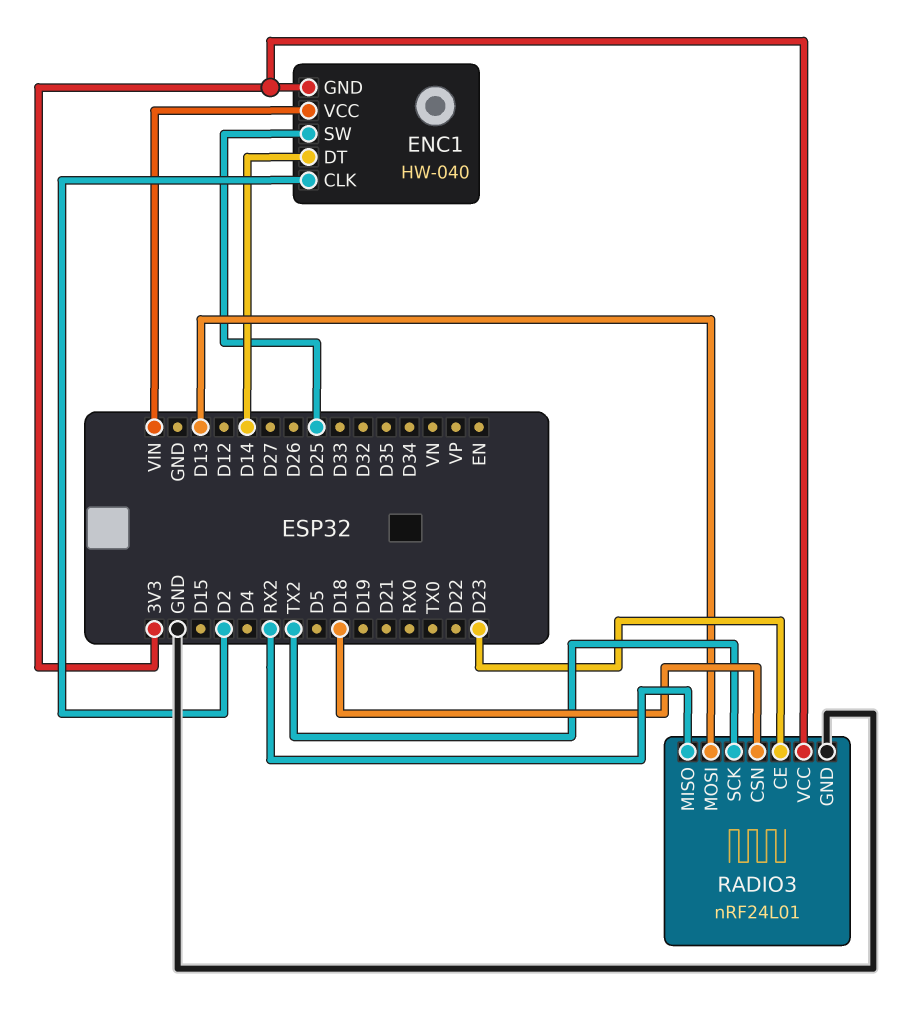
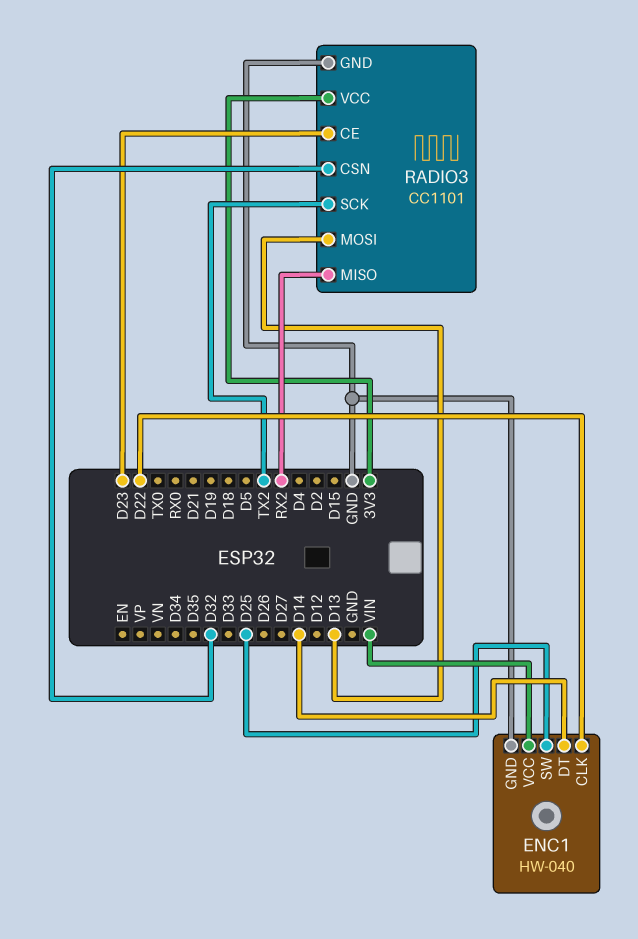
ENC1 pin CLK: D2 -> D22
ENC1 pin GND: 3V3 -> GND
RADIO3: nRF24L01 -> CC1101
RADIO3 pin CSN: D18 -> D32

